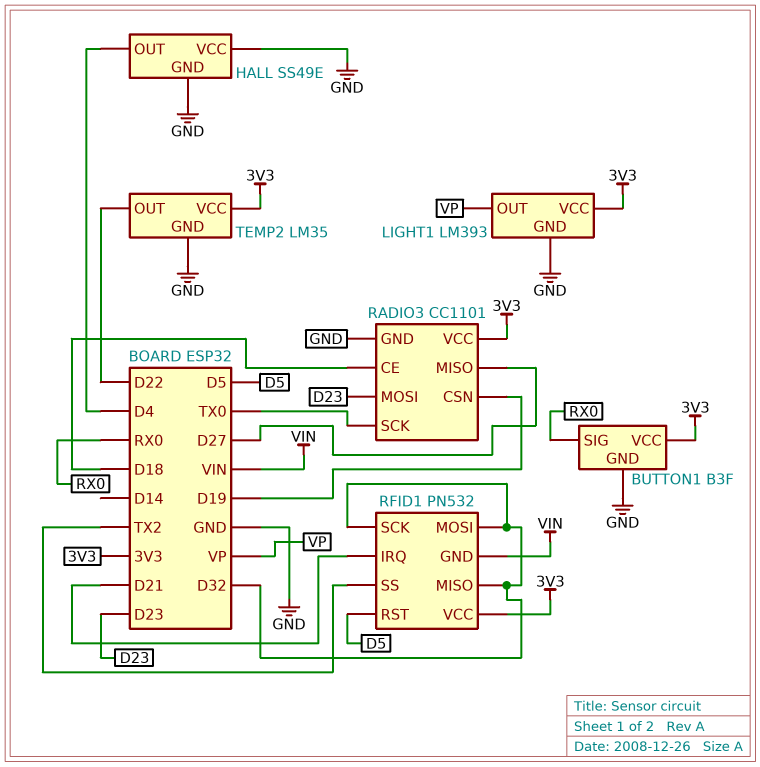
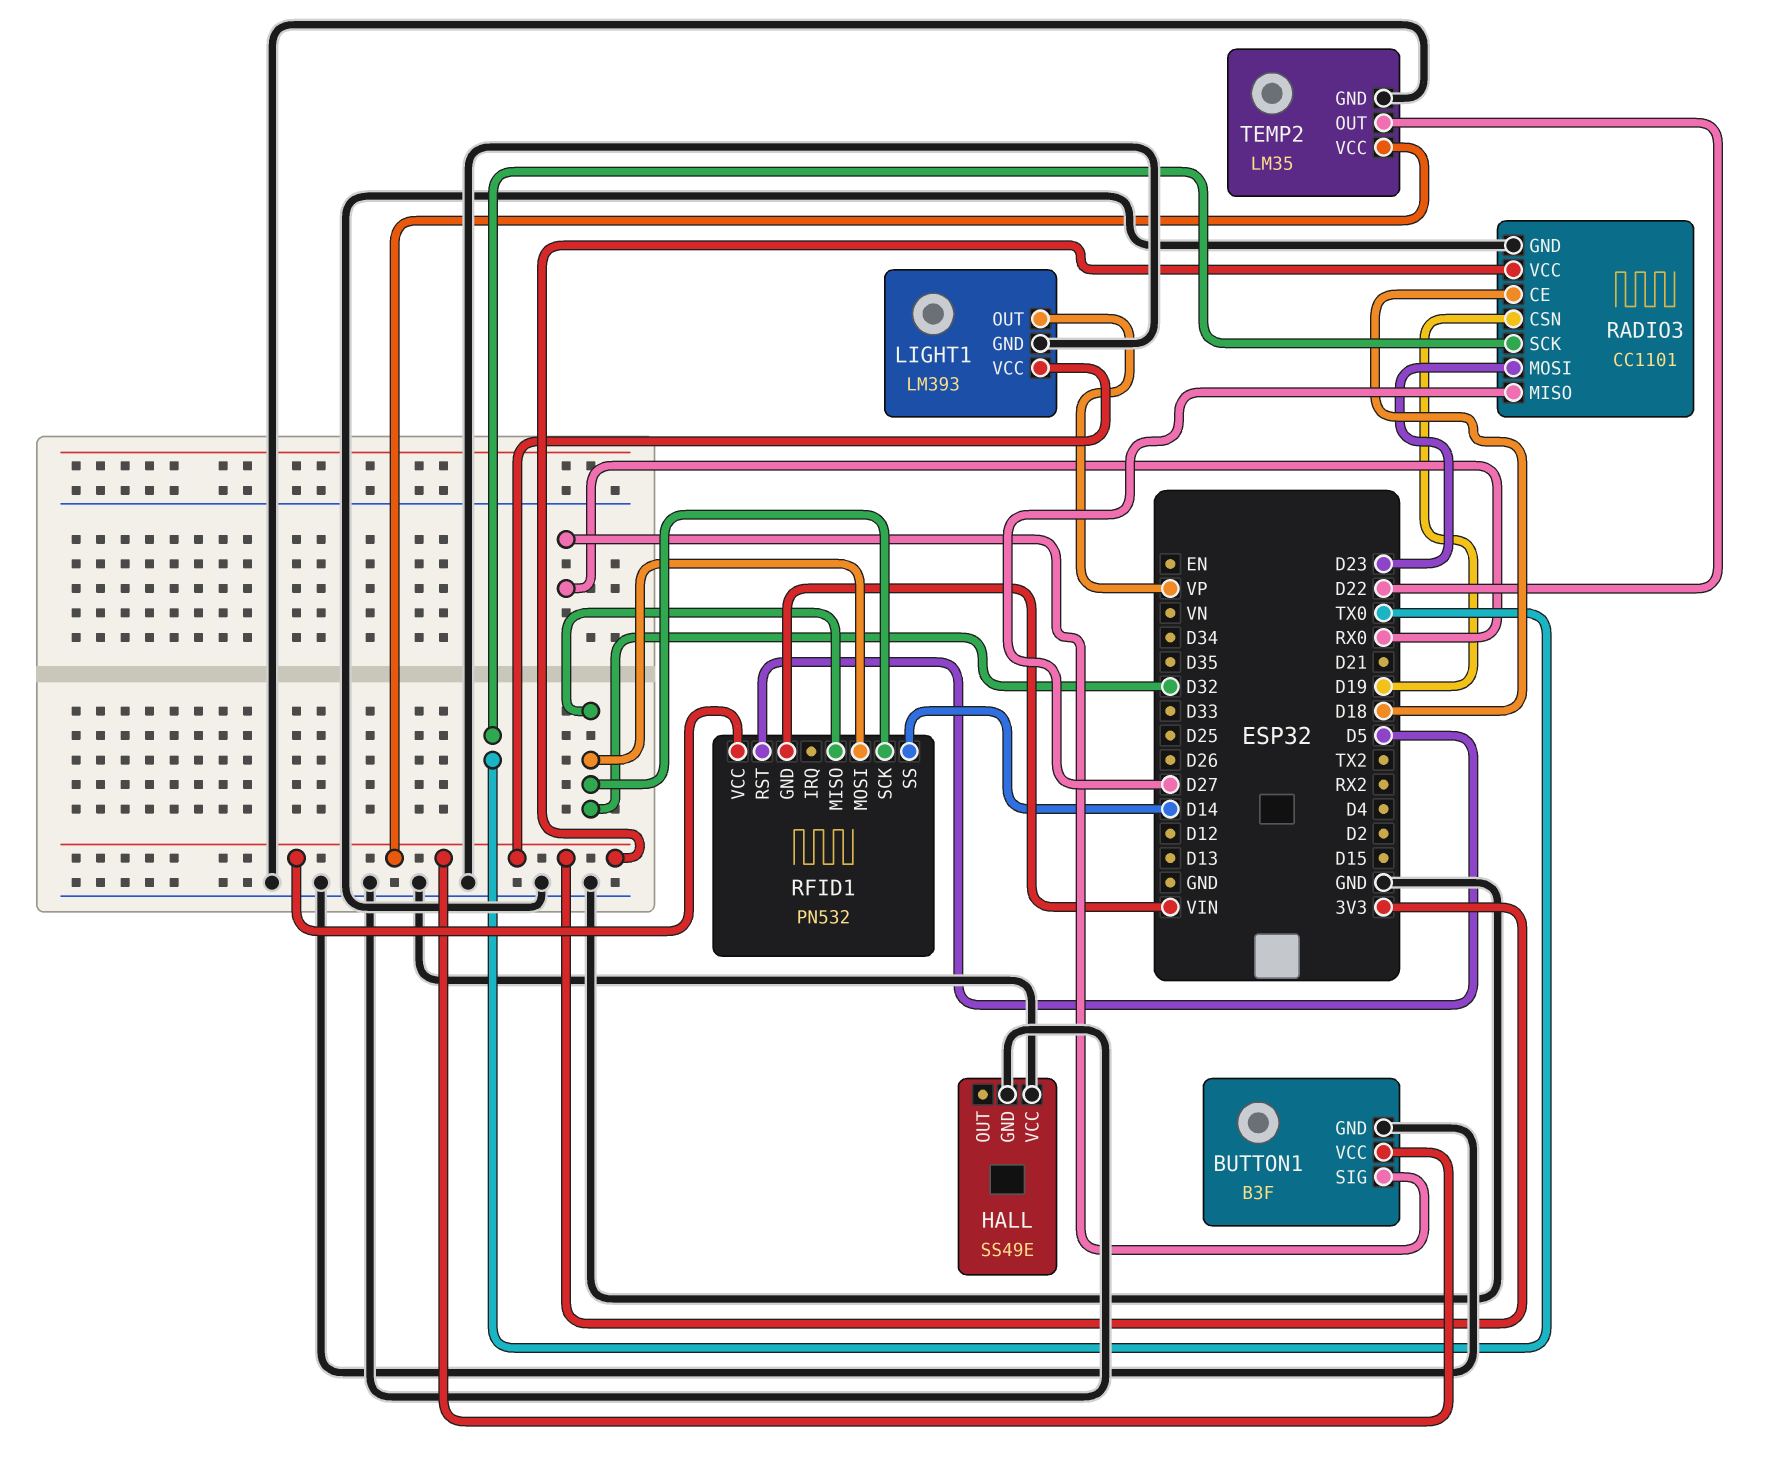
HALL pin OUT: D4 -> none
RFID1 pin IRQ: D21 -> none
RFID1 pin SS: TX2 -> D14

